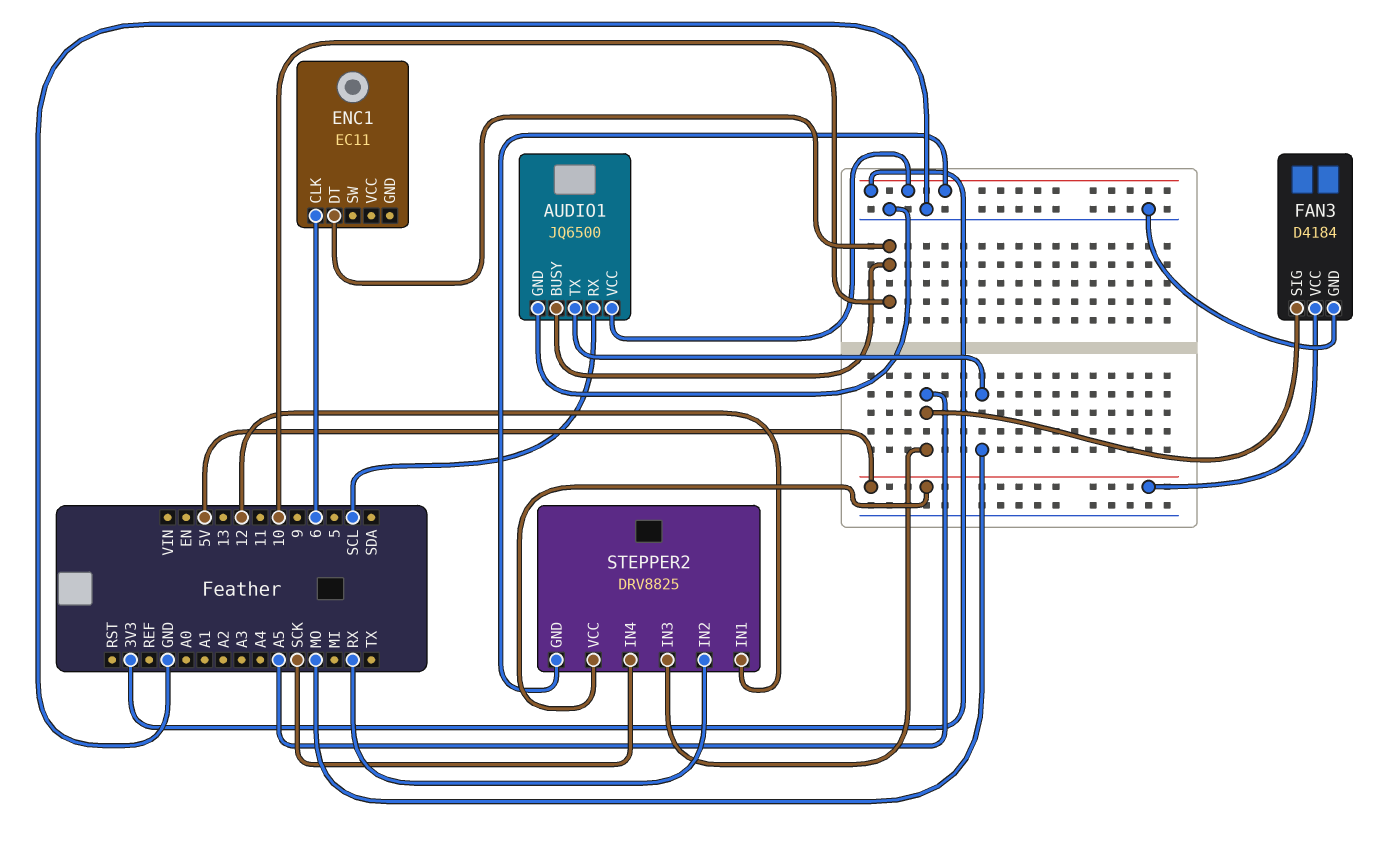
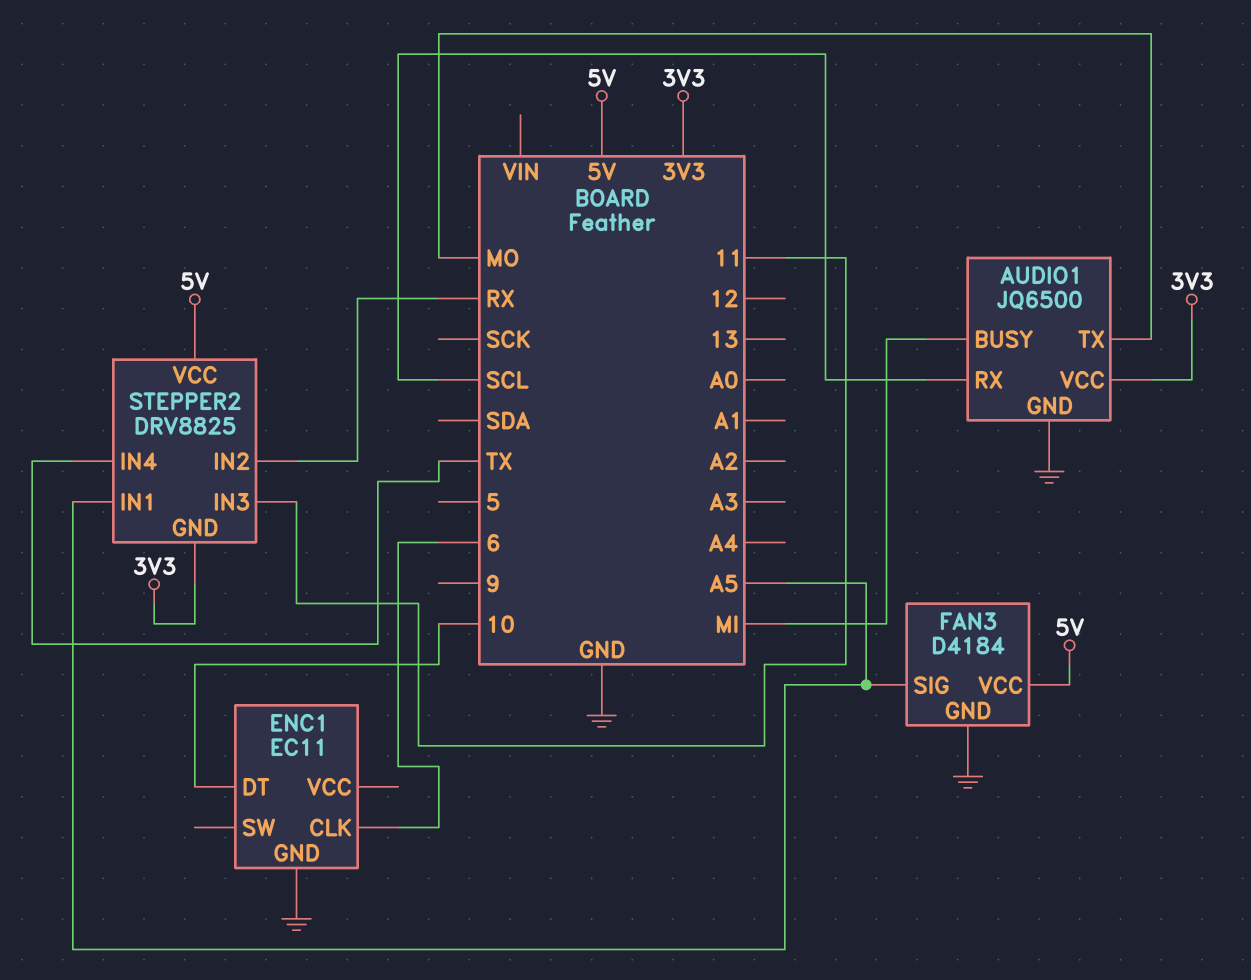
AUDIO1 pin BUSY: 10 -> MI
ENC1 pin GND: none -> GND
STEPPER2 pin IN1: 12 -> A5
STEPPER2 pin IN3: A5 -> 11
STEPPER2 pin IN4: SCK -> TX

